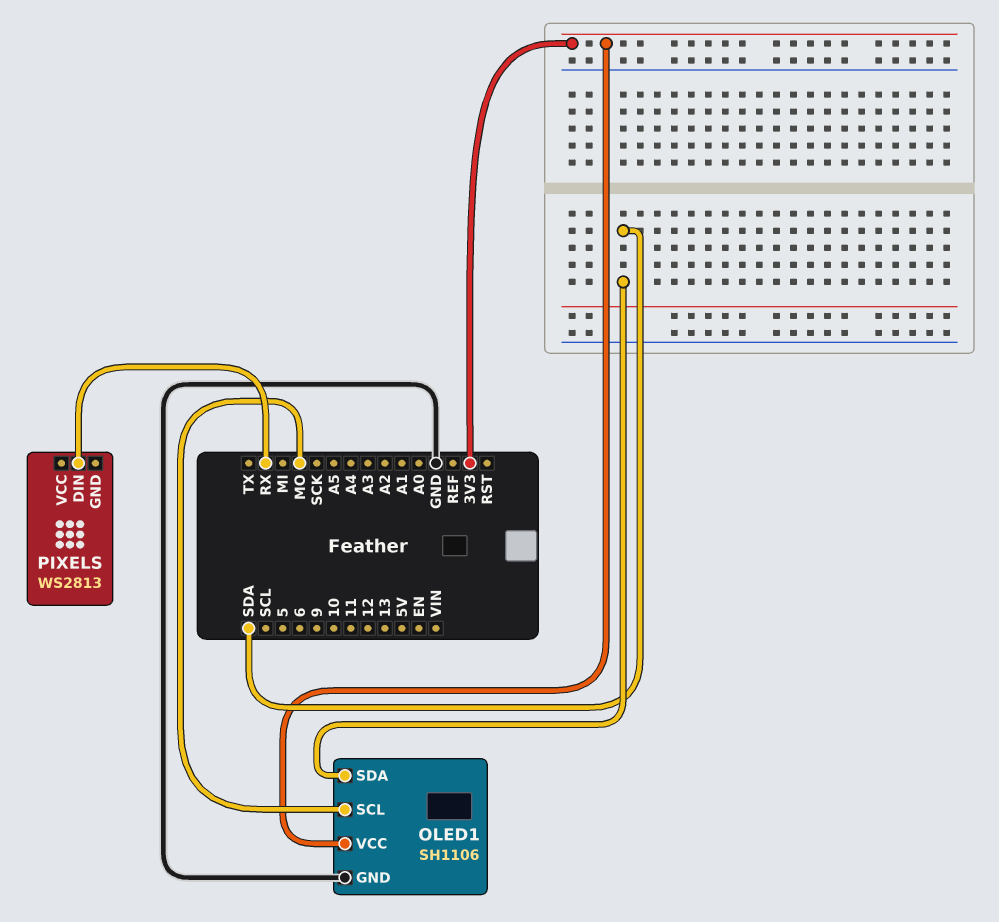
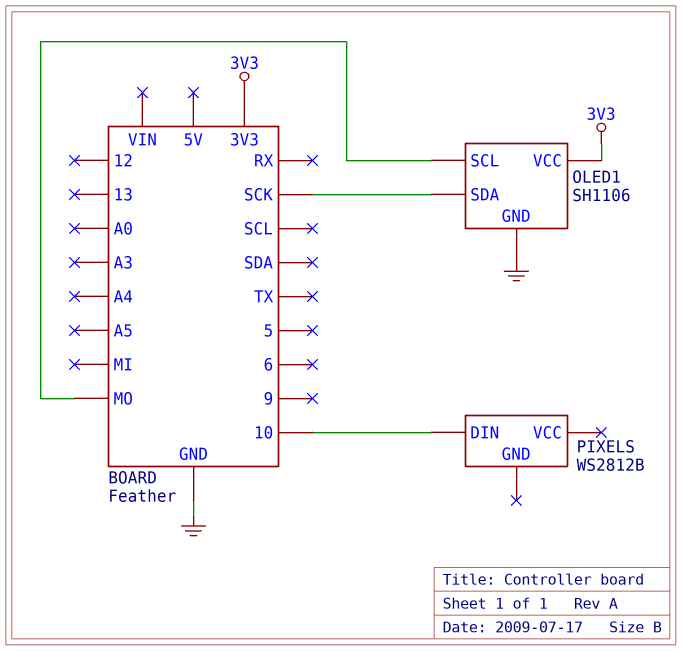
OLED1 pin SDA: SDA -> SCK
PIXELS: WS2813 -> WS2812B
PIXELS pin DIN: RX -> 10

